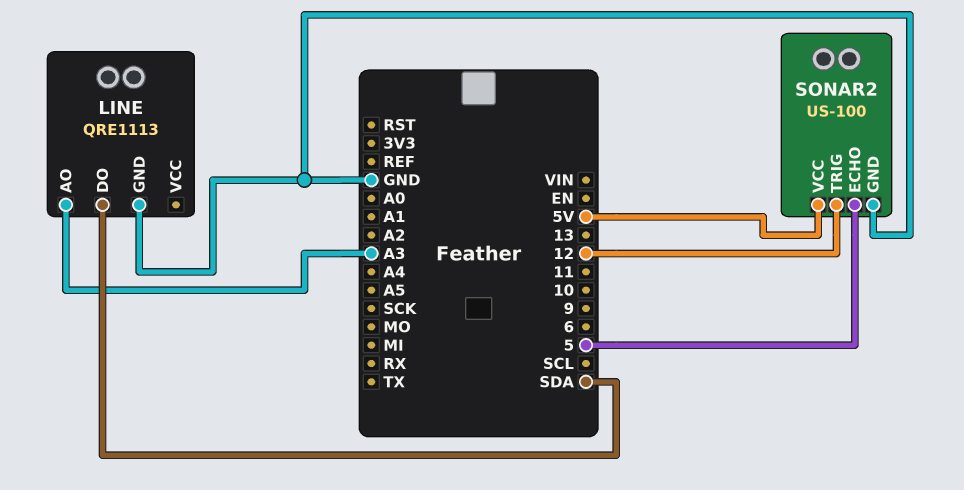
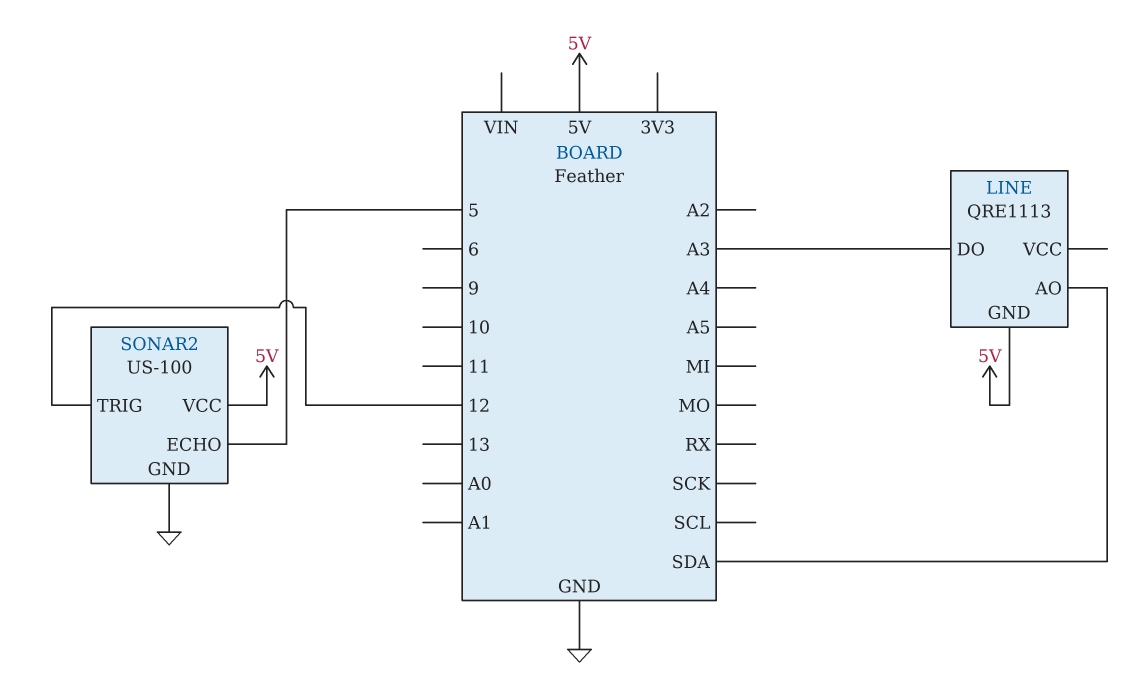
LINE pin AO: A3 -> SDA
LINE pin DO: SDA -> A3
LINE pin GND: GND -> 5V

